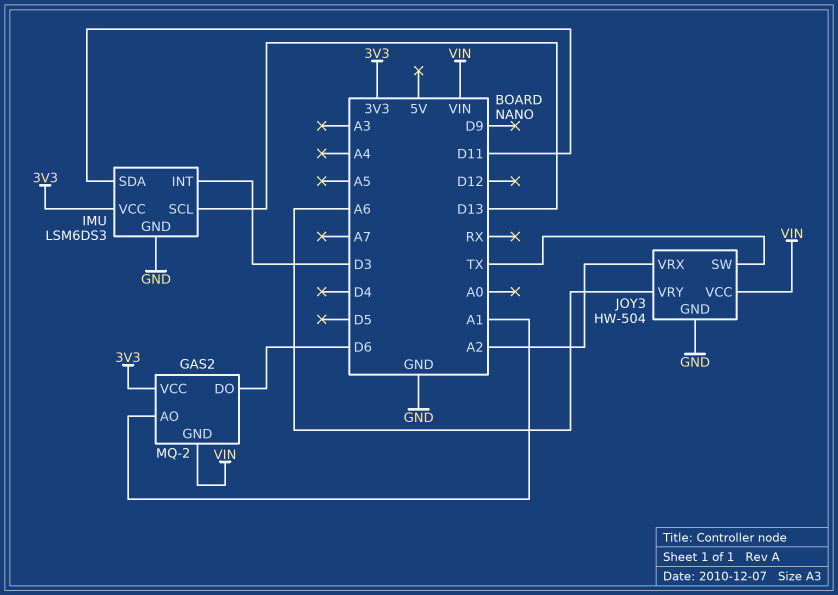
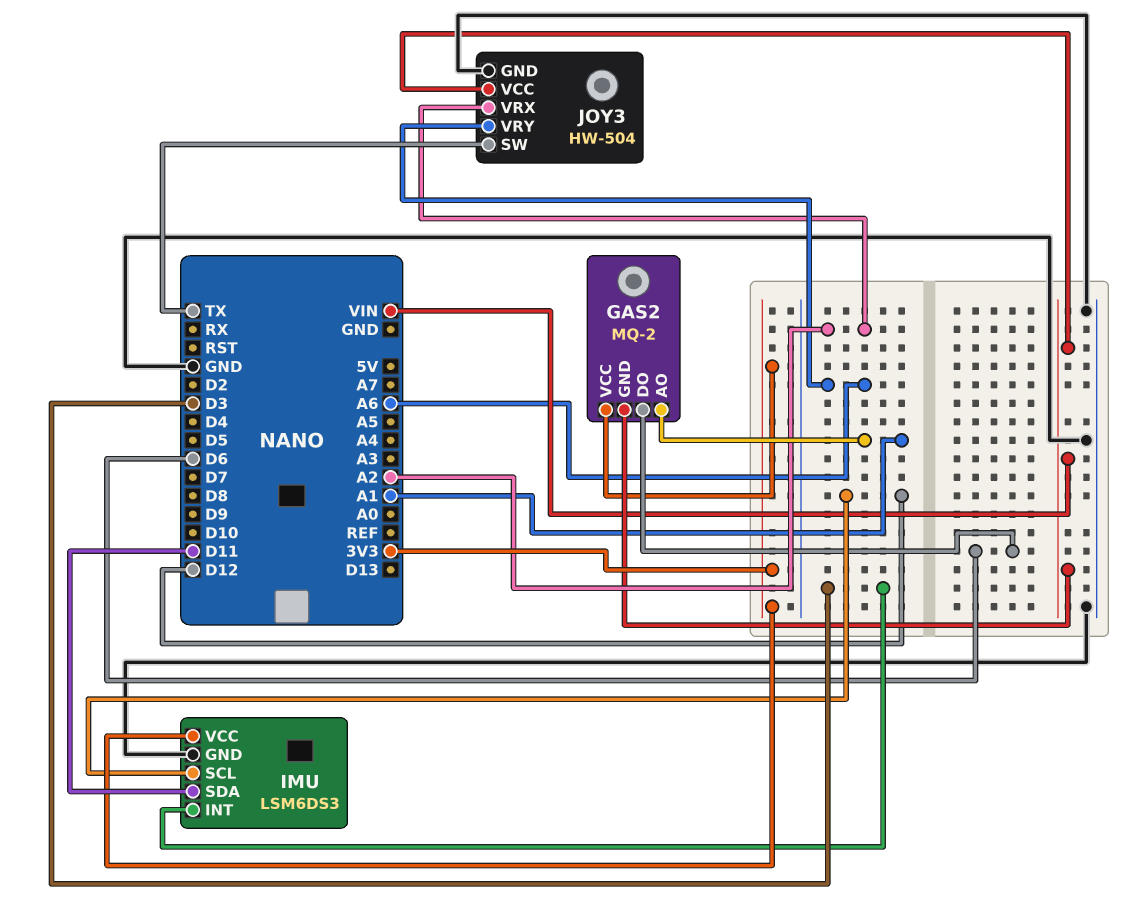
IMU pin SCL: D13 -> D12

